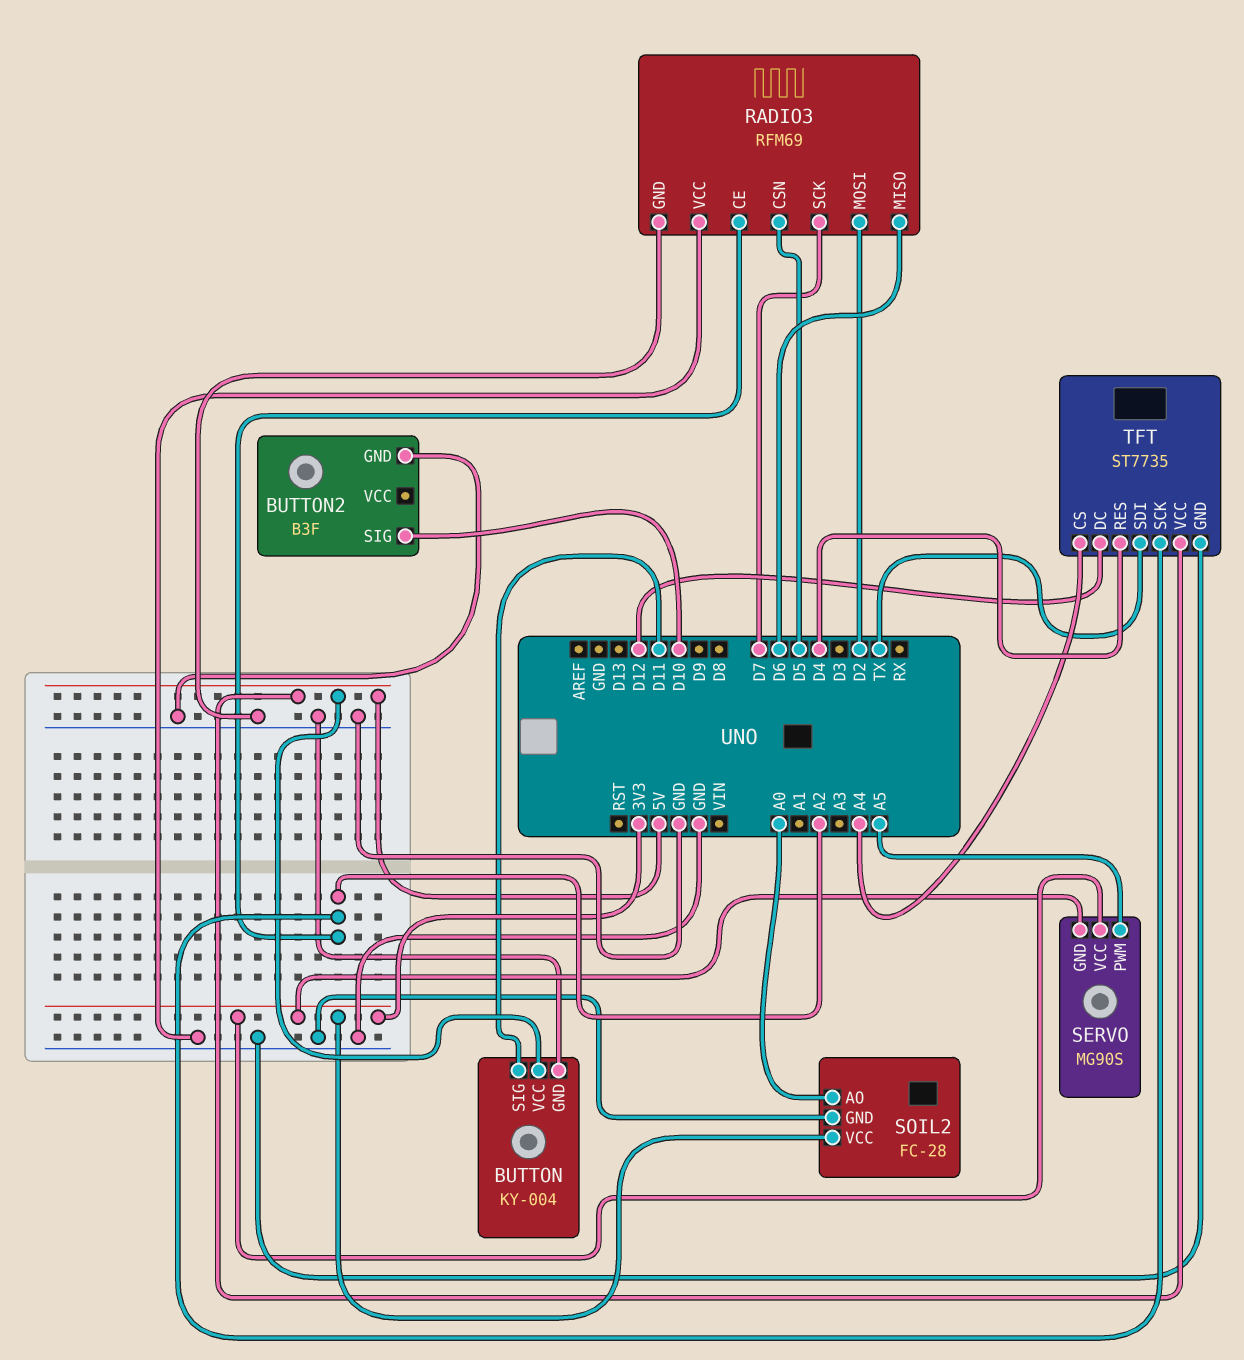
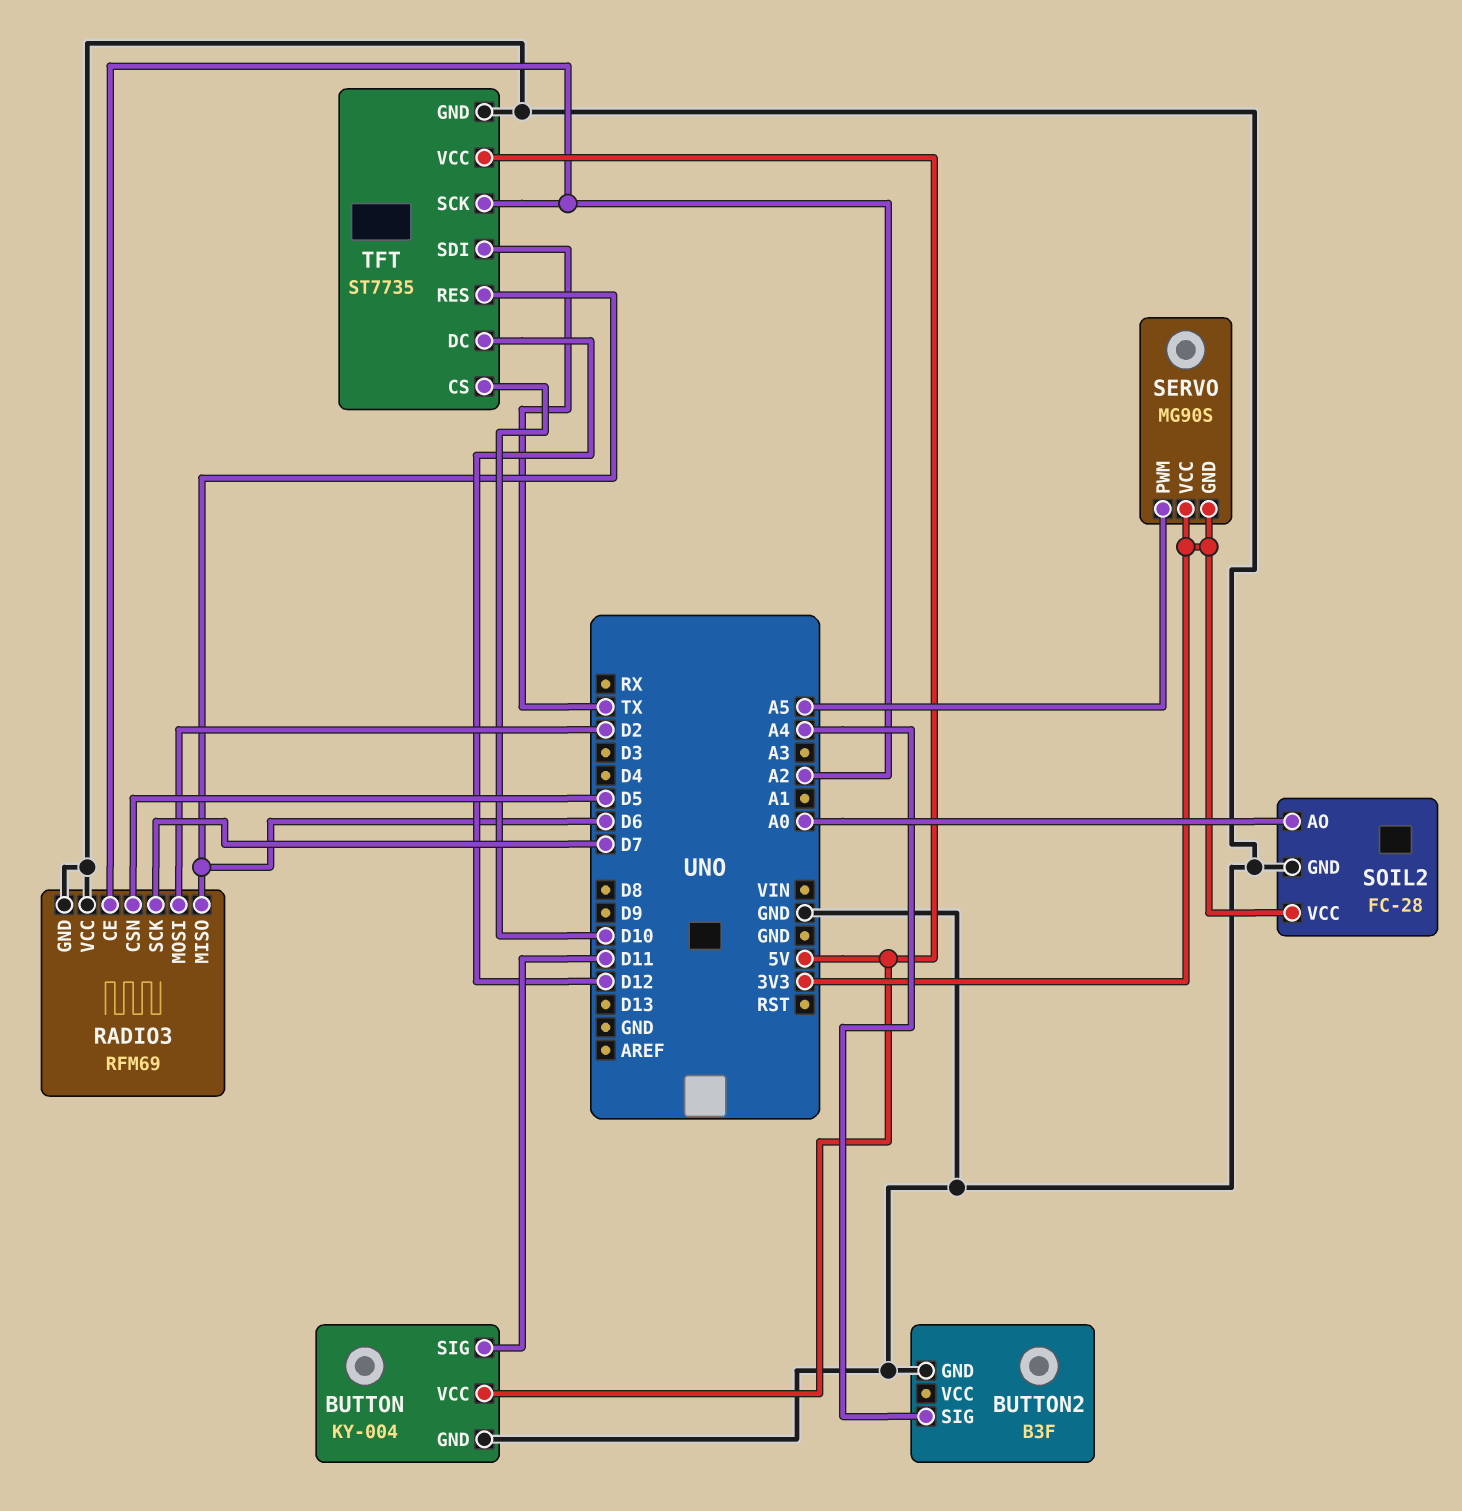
BUTTON2 pin SIG: D10 -> A4
TFT pin CS: A4 -> D10
TFT pin RES: D4 -> D6

